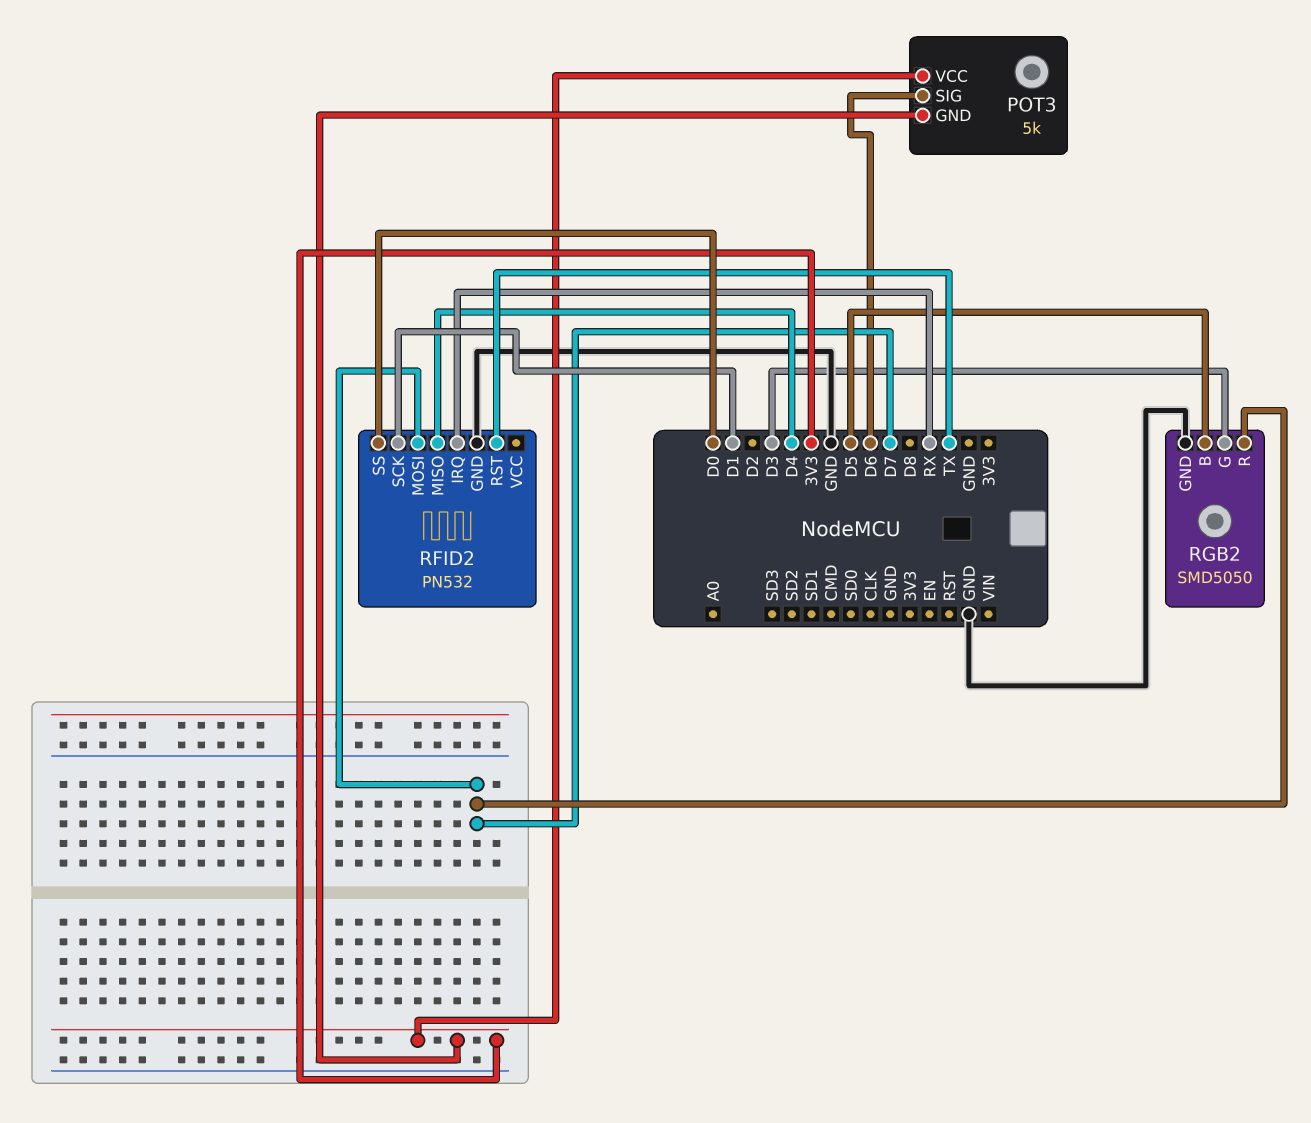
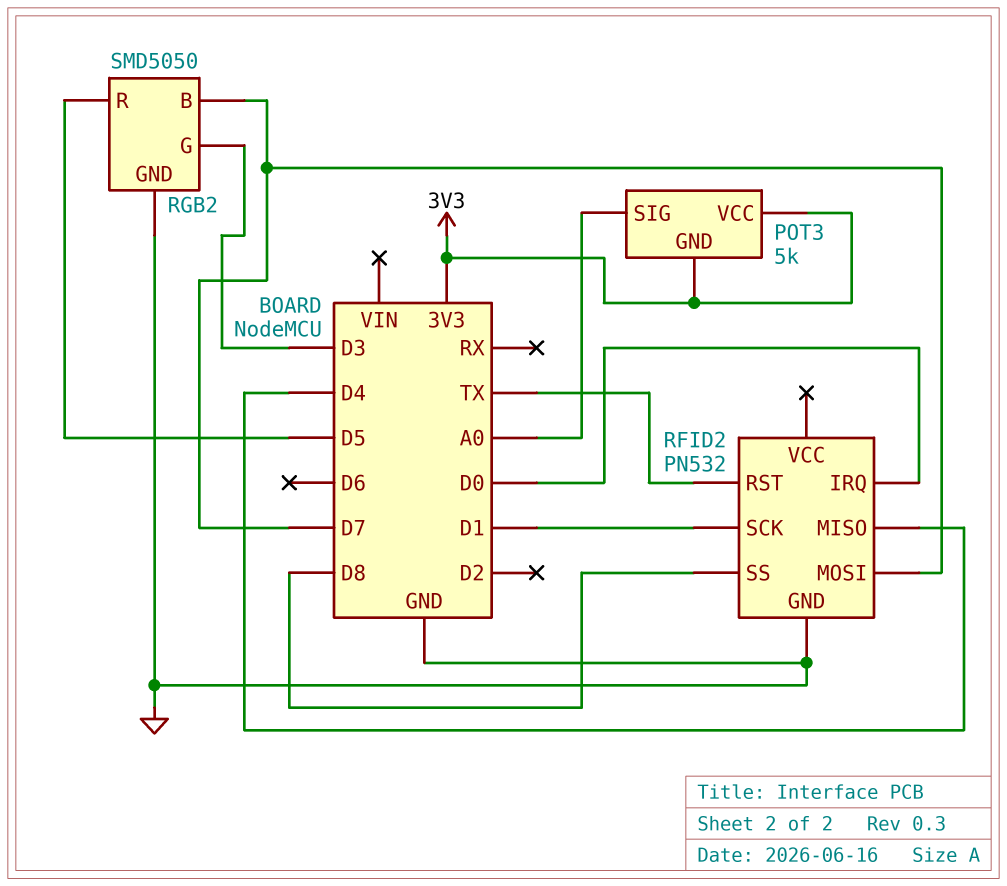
POT3 pin SIG: D6 -> A0
RFID2 pin IRQ: RX -> D0
RFID2 pin SS: D0 -> D8
RGB2 pin B: D5 -> D7
RGB2 pin R: D7 -> D5

